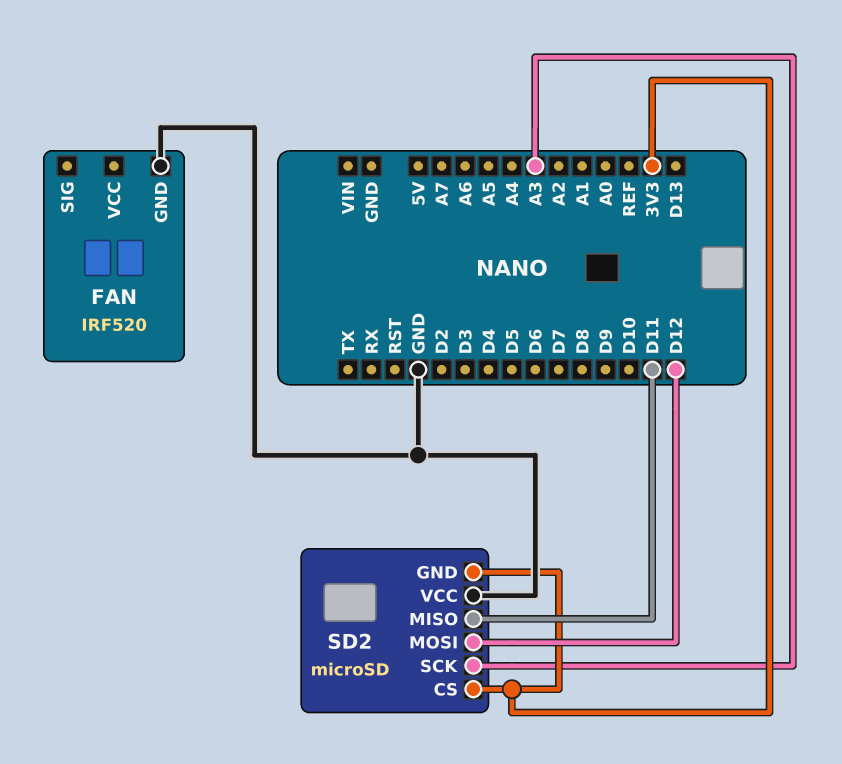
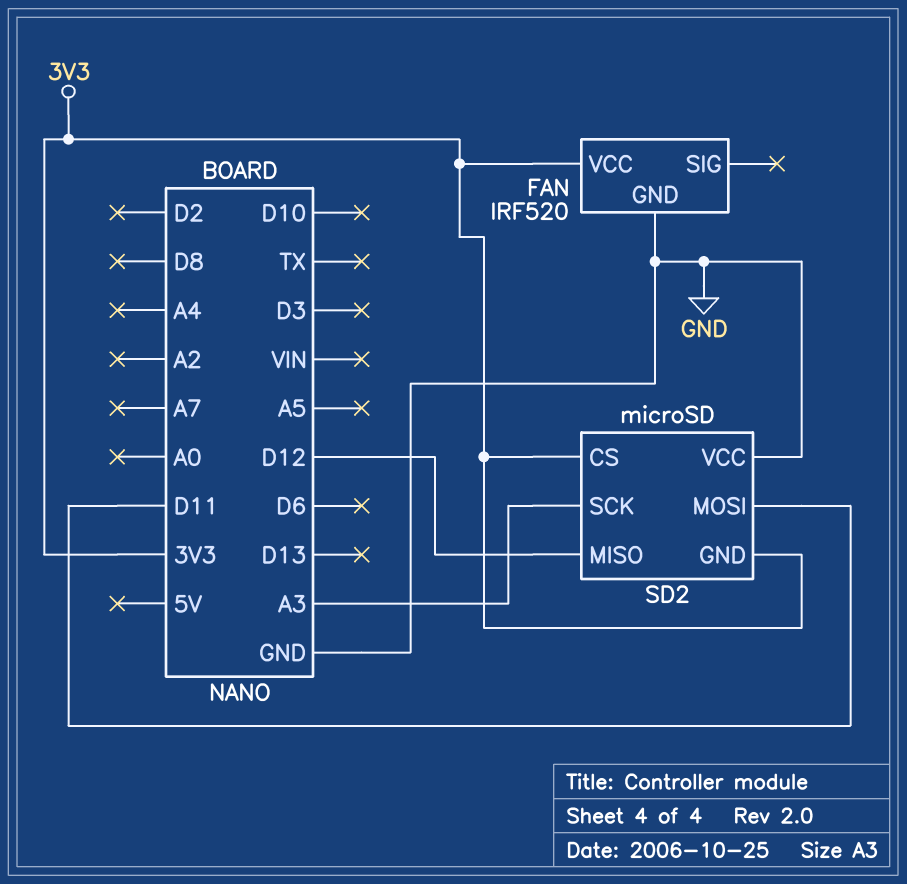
FAN pin VCC: none -> 3V3
SD2 pin MISO: D11 -> D12
SD2 pin MOSI: D12 -> D11

